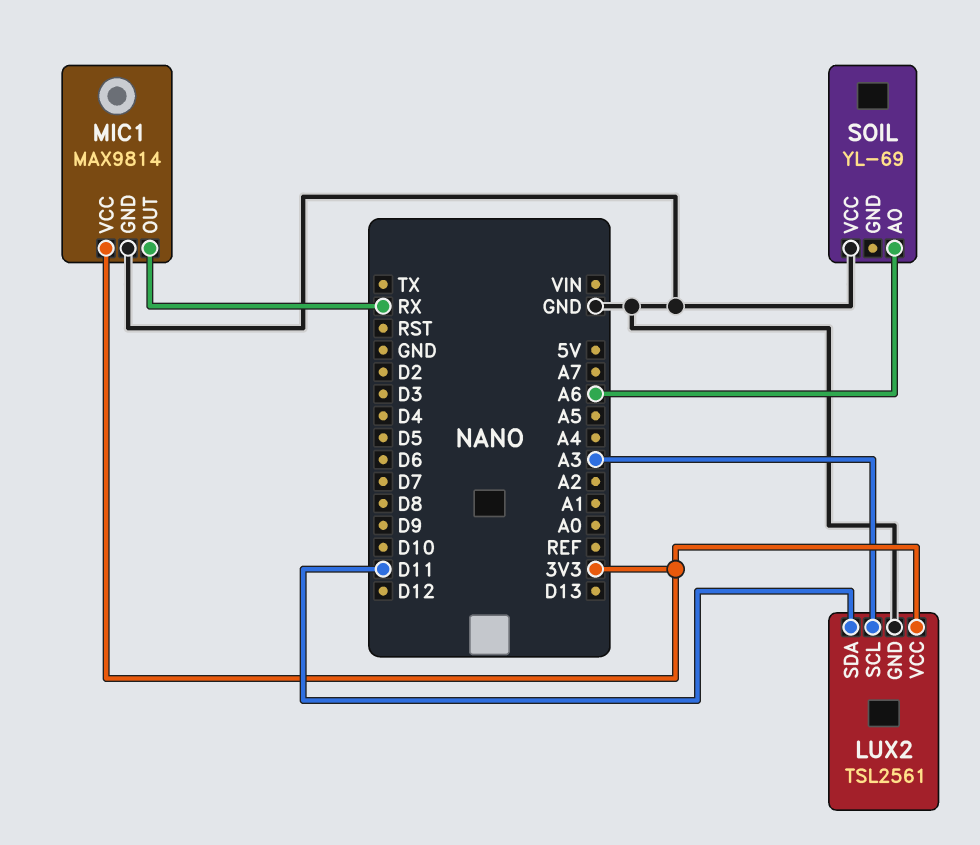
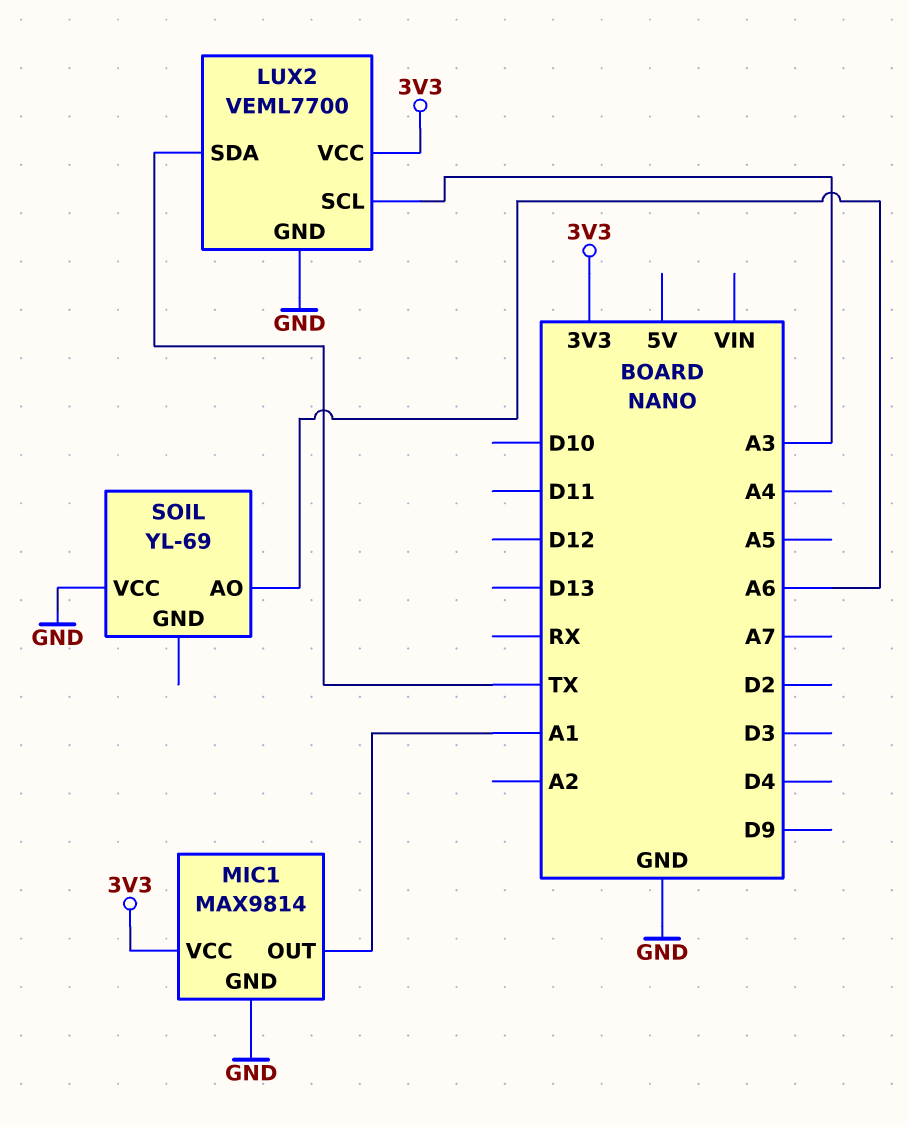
LUX2: TSL2561 -> VEML7700
LUX2 pin SDA: D11 -> TX
MIC1 pin OUT: RX -> A1

